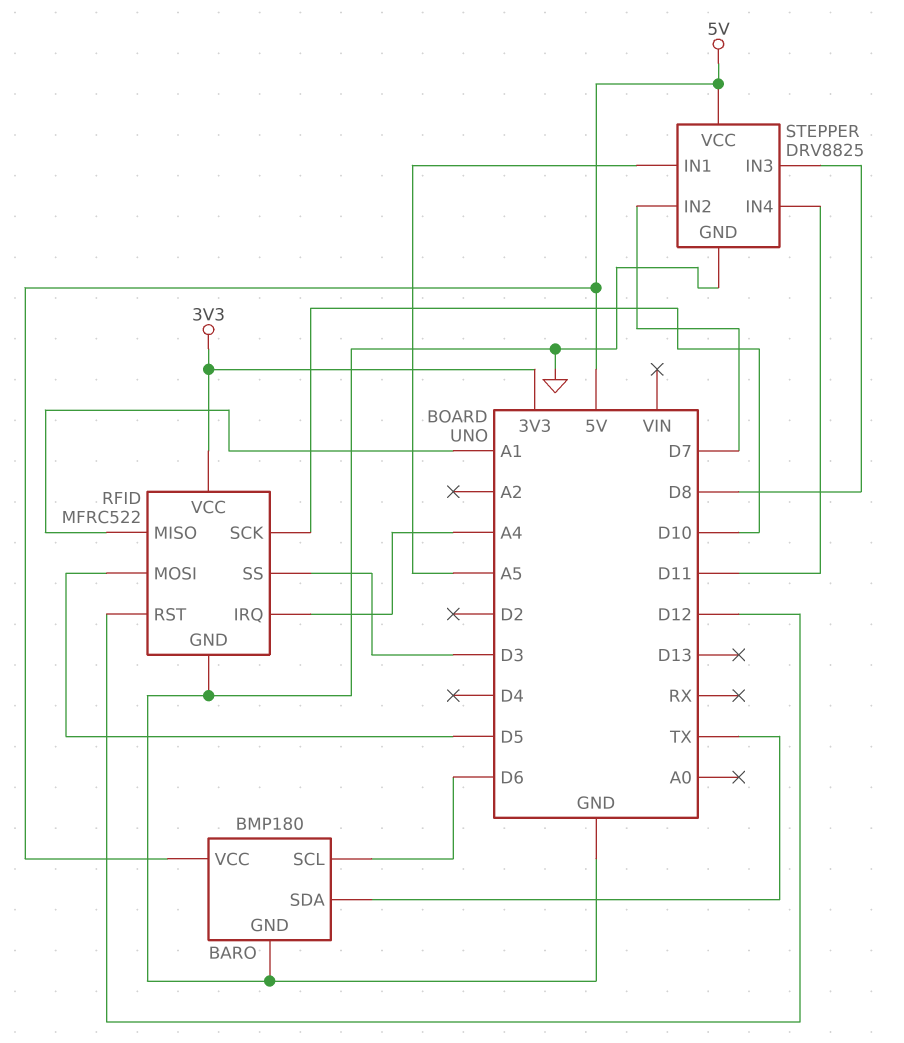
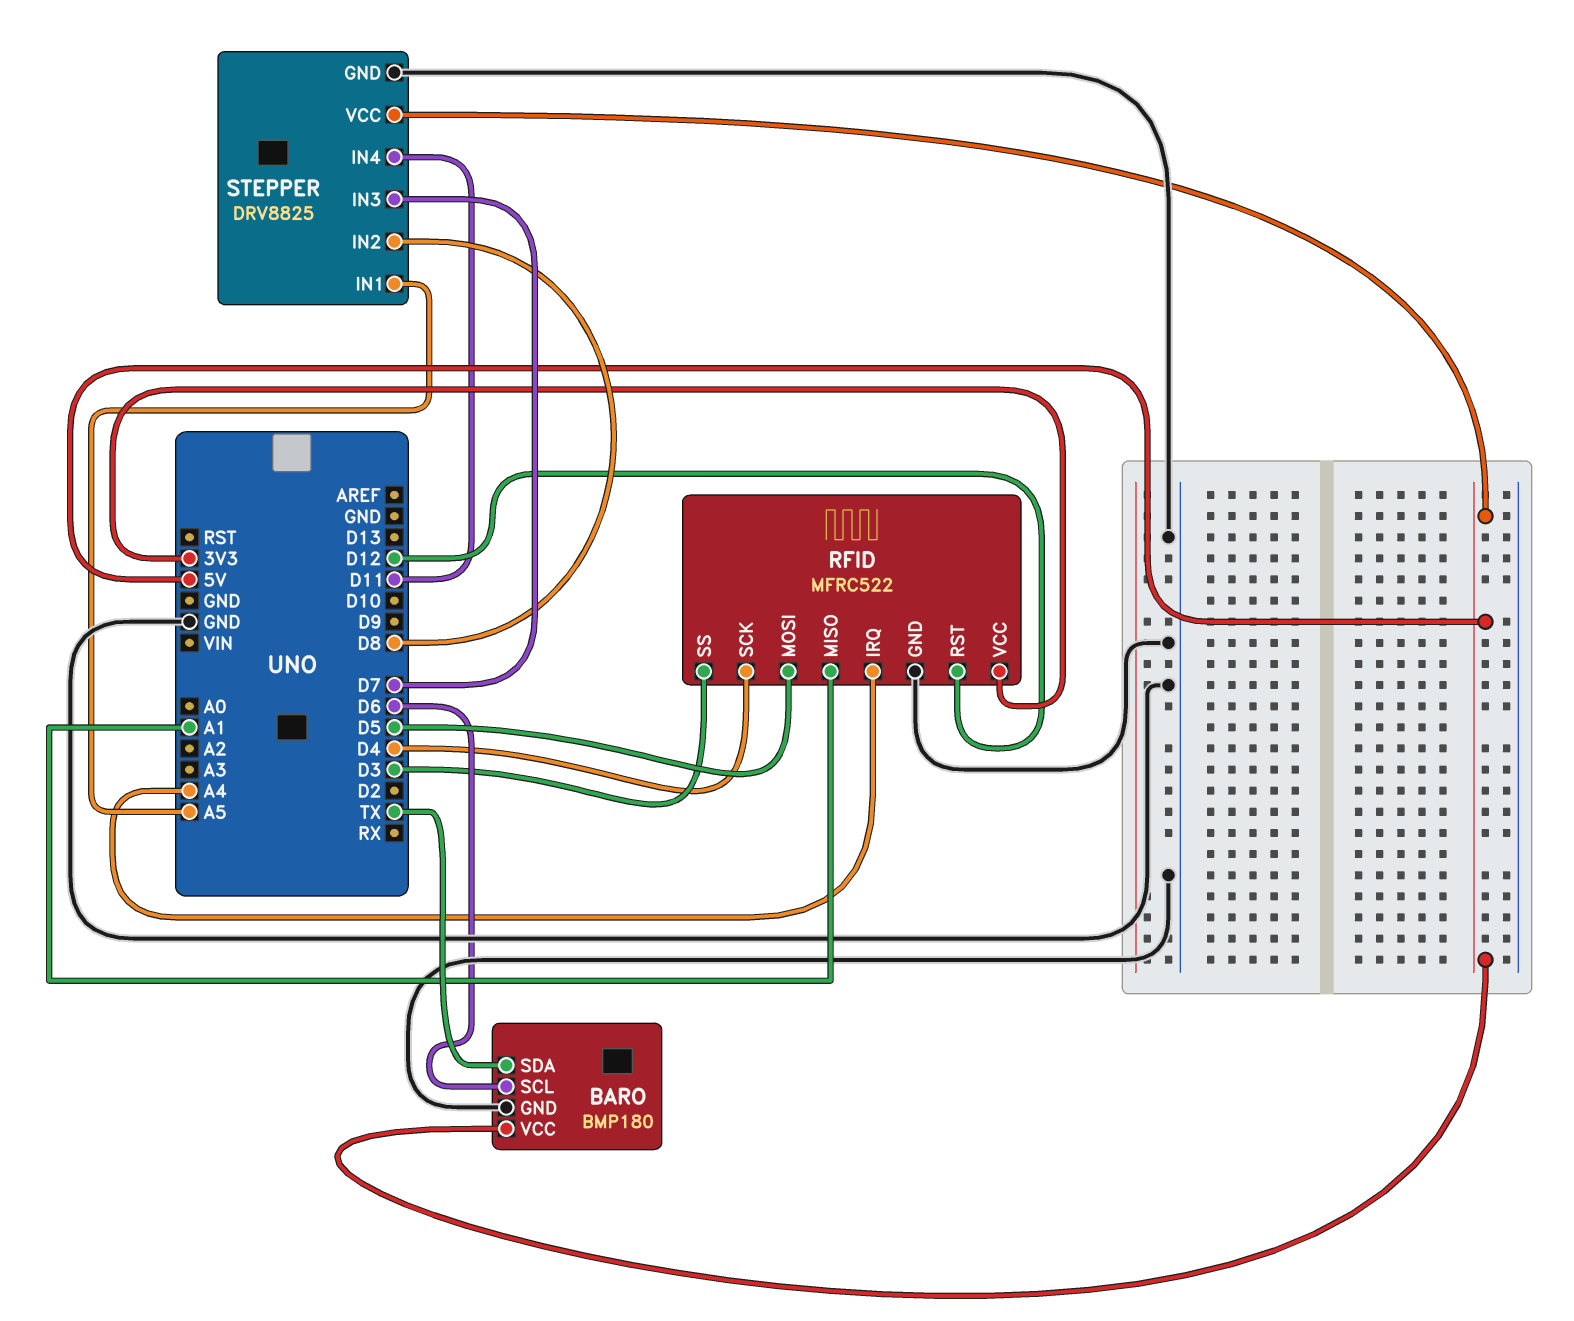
RFID pin SCK: D10 -> D4
STEPPER pin IN2: D7 -> D8
STEPPER pin IN3: D8 -> D7

